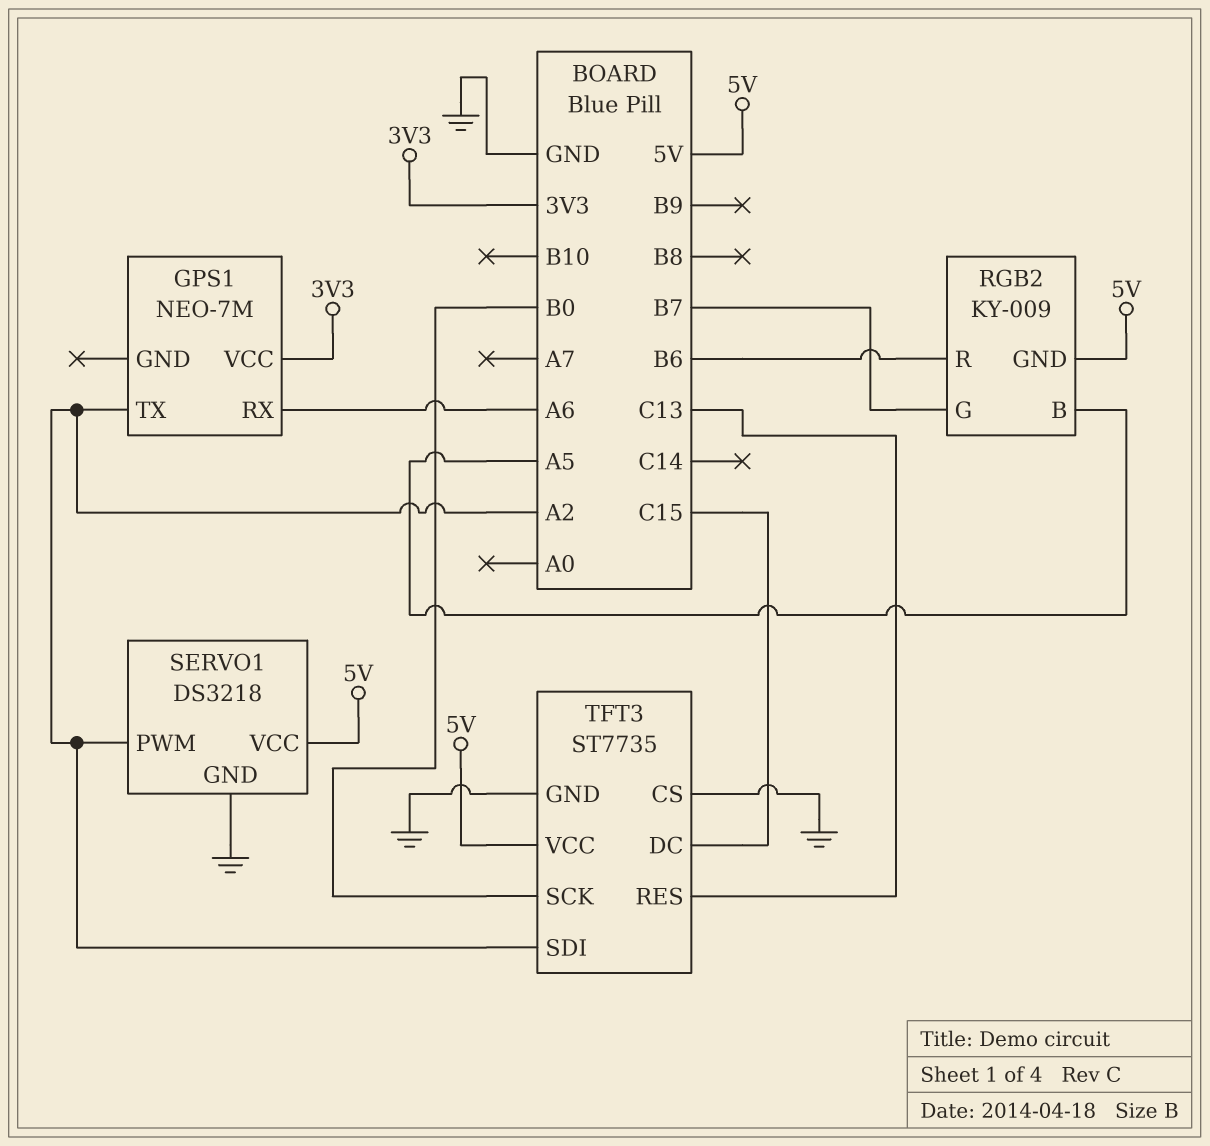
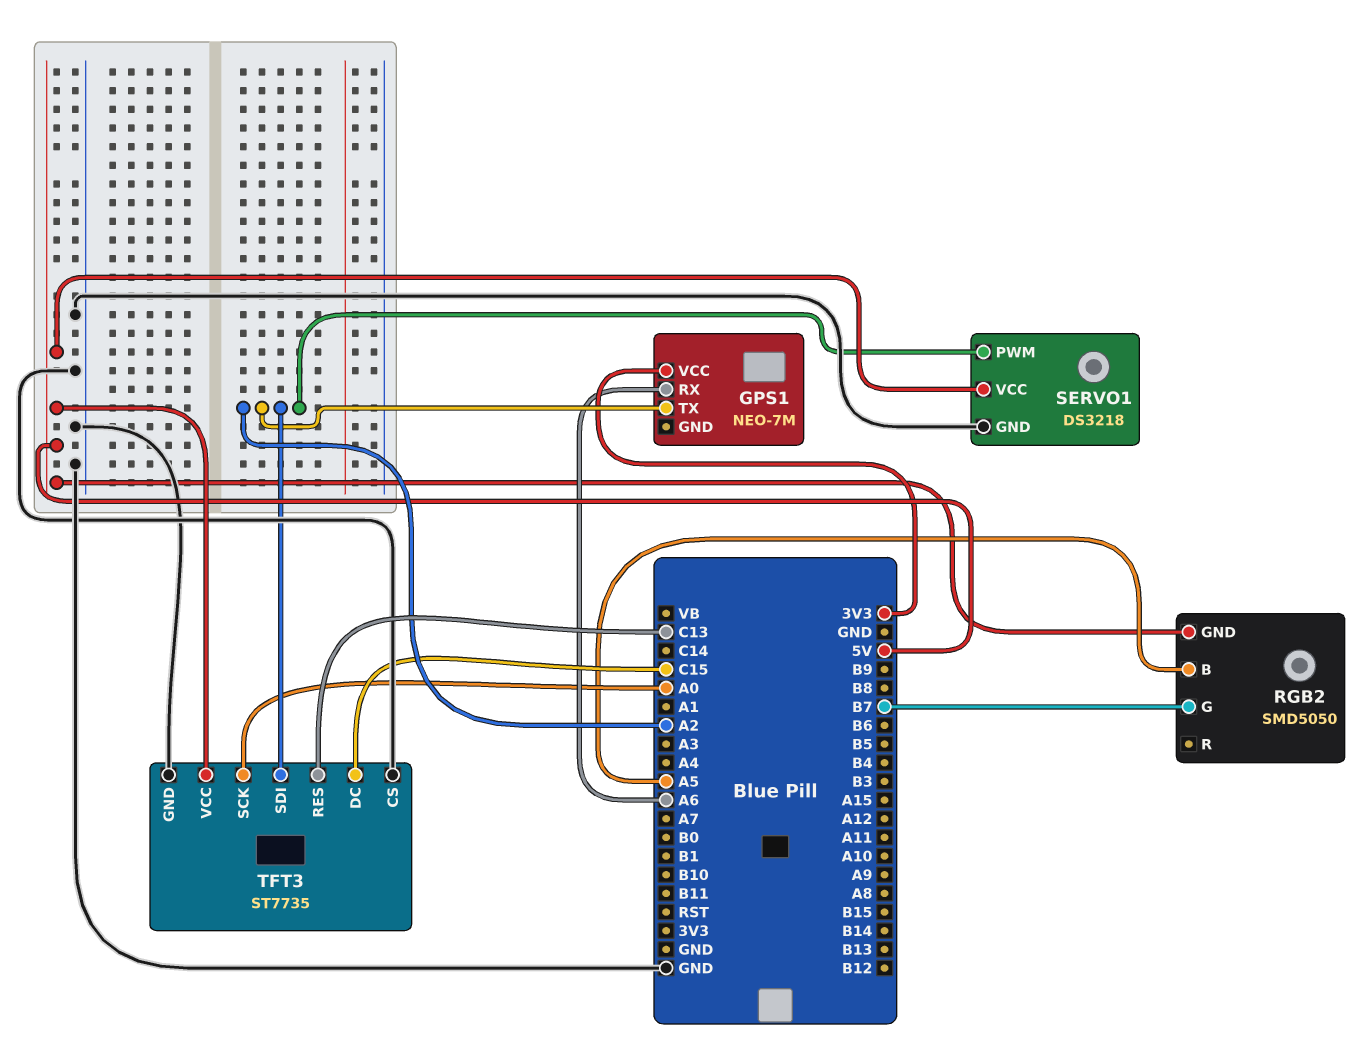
RGB2: KY-009 -> SMD5050
RGB2 pin R: B6 -> none
TFT3 pin SCK: B0 -> A0

